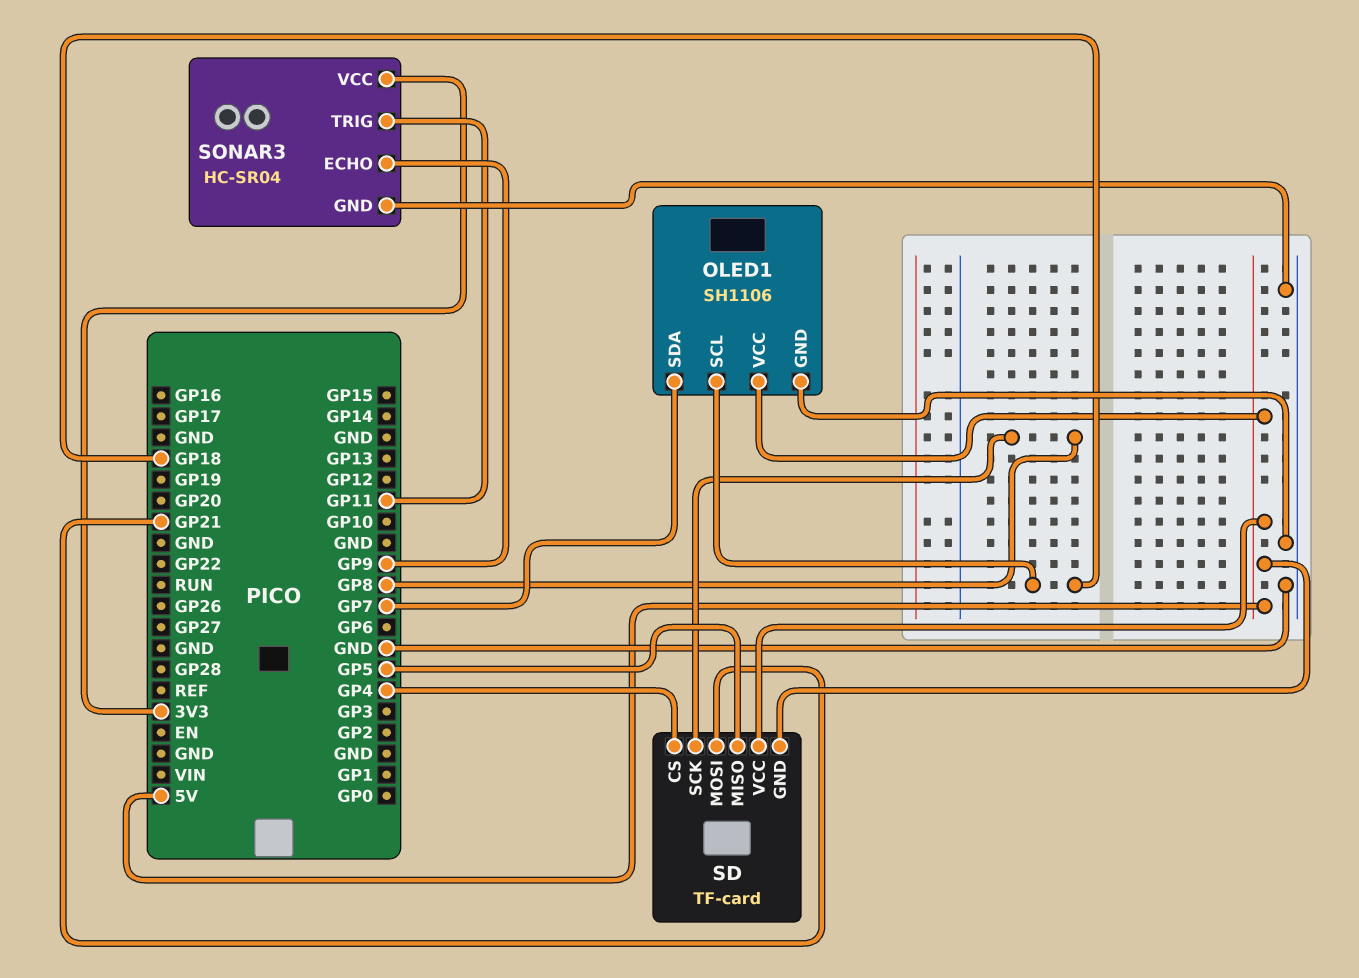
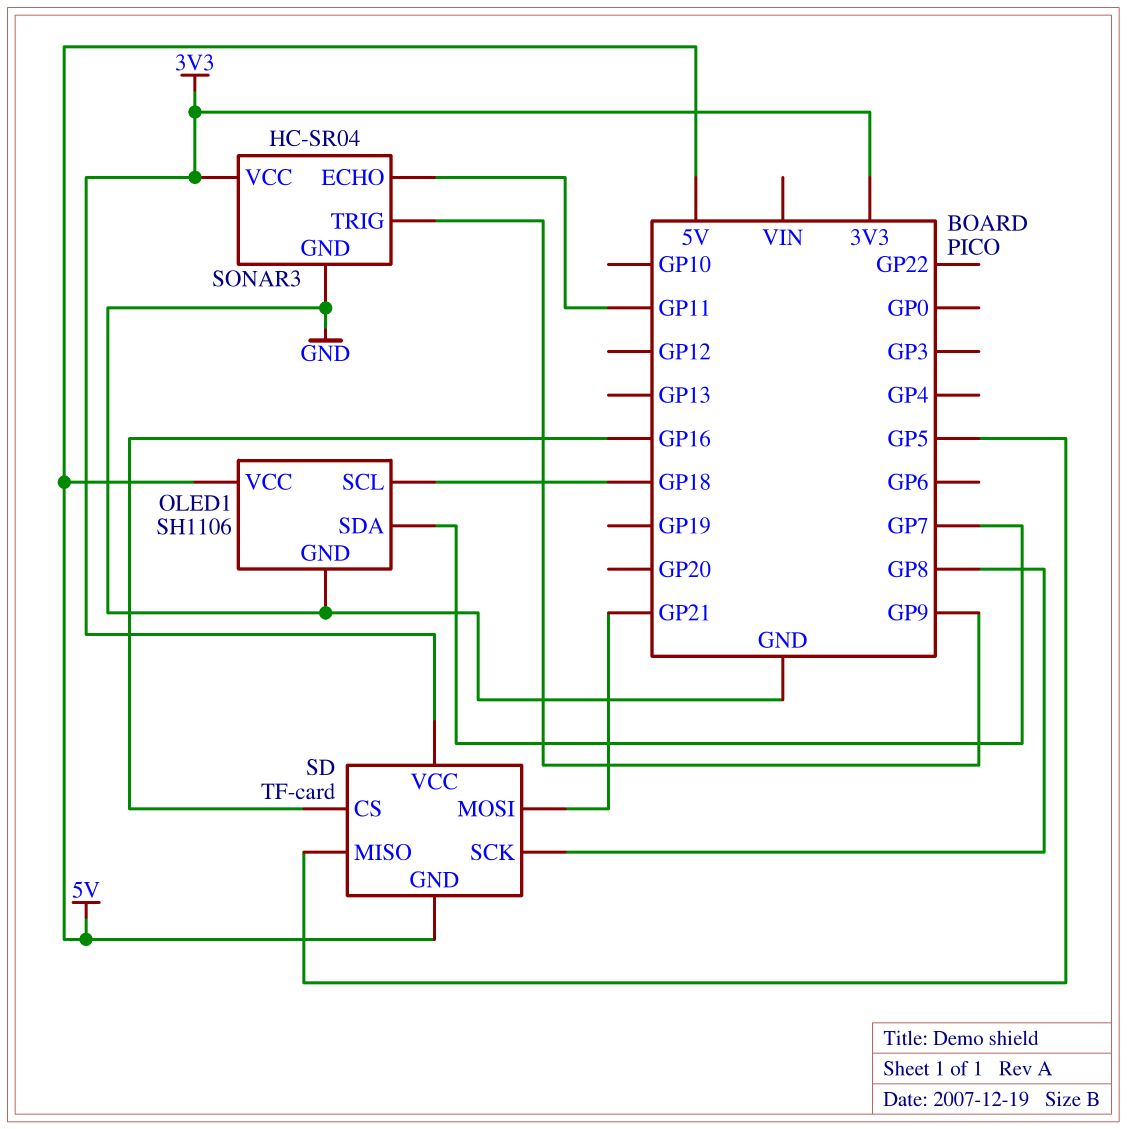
SD pin CS: GP4 -> GP16
SD pin VCC: 5V -> 3V3
SONAR3 pin ECHO: GP9 -> GP11
SONAR3 pin TRIG: GP11 -> GP9

